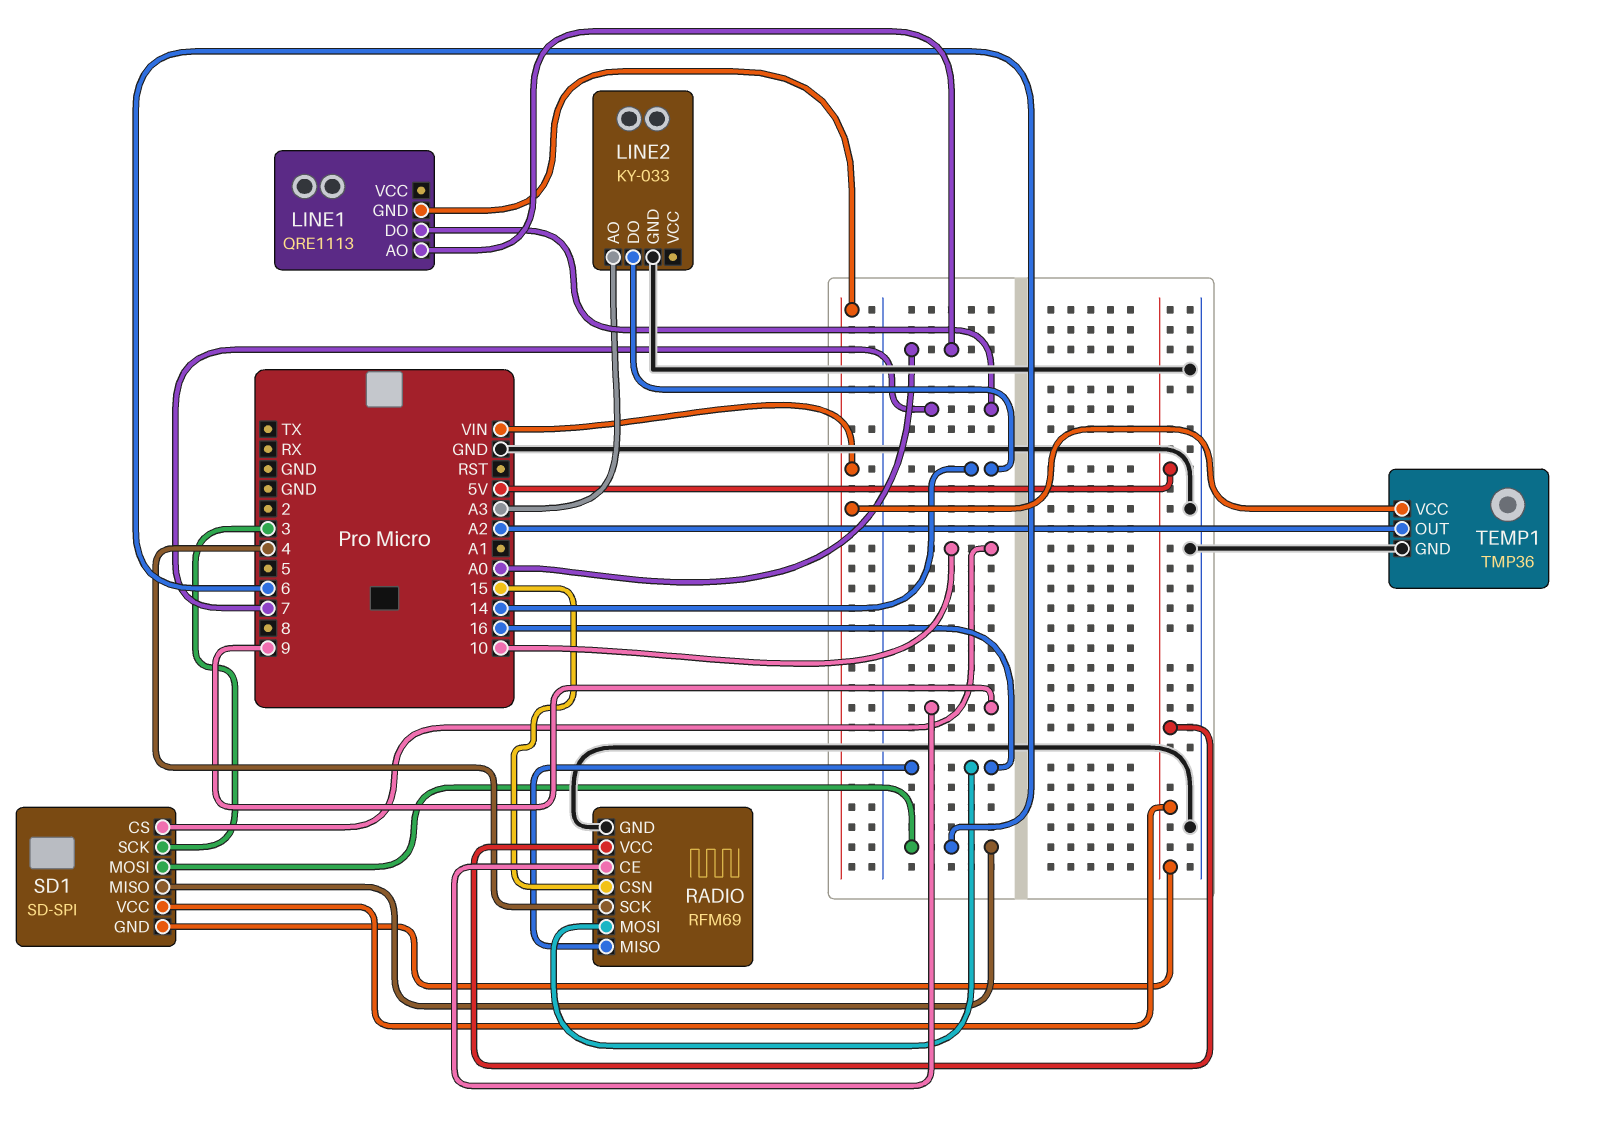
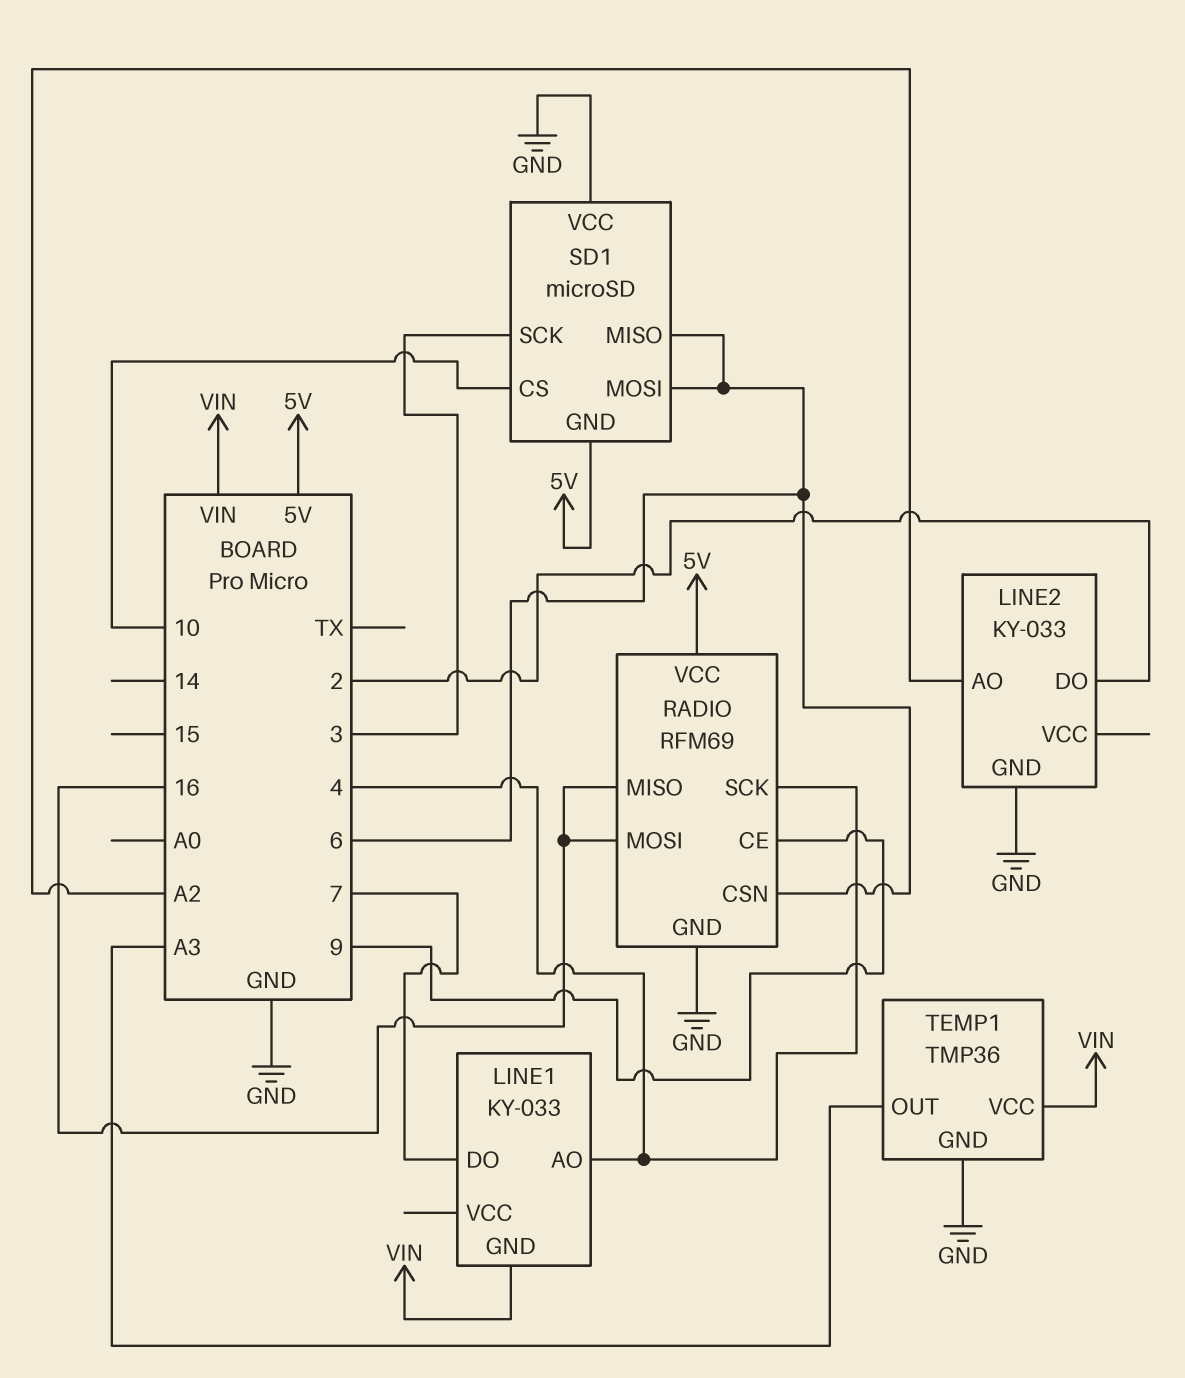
LINE1: QRE1113 -> KY-033
LINE1 pin AO: A0 -> 4
LINE2 pin AO: A3 -> A2
LINE2 pin DO: 14 -> 2
RADIO pin CSN: 15 -> 6
SD1: SD-SPI -> microSD
SD1 pin VCC: 5V -> GND
TEMP1 pin OUT: A2 -> A3

